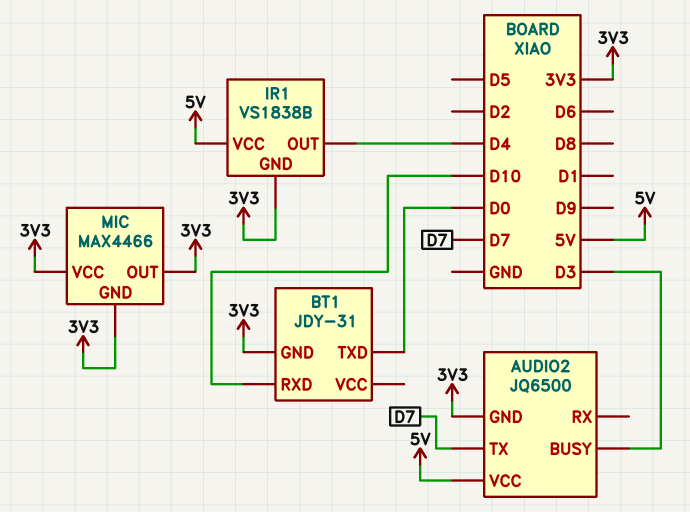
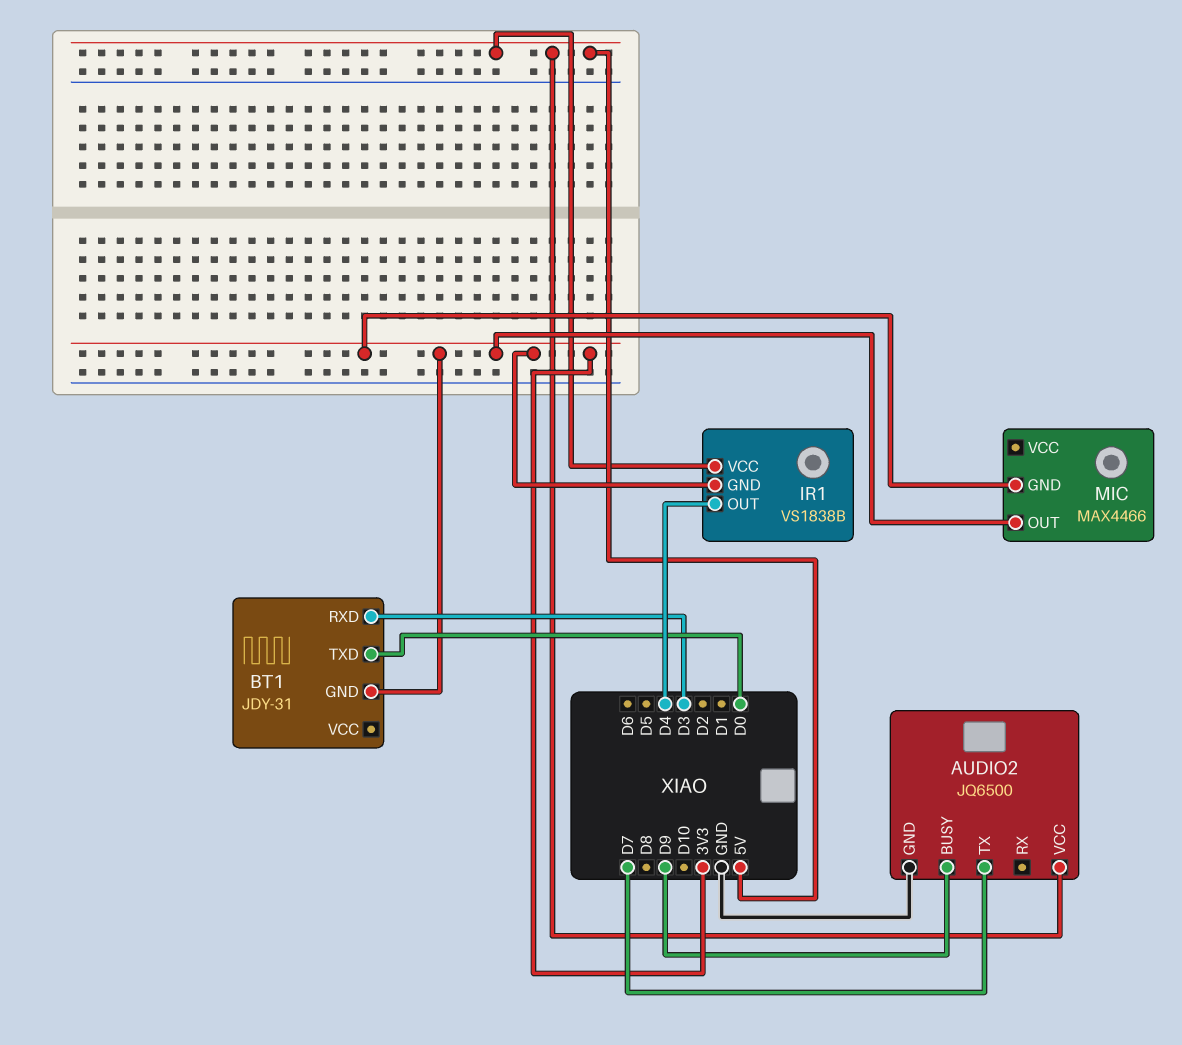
AUDIO2 pin BUSY: D3 -> D9
AUDIO2 pin GND: 3V3 -> GND
BT1 pin RXD: D10 -> D3
MIC pin VCC: 3V3 -> none

